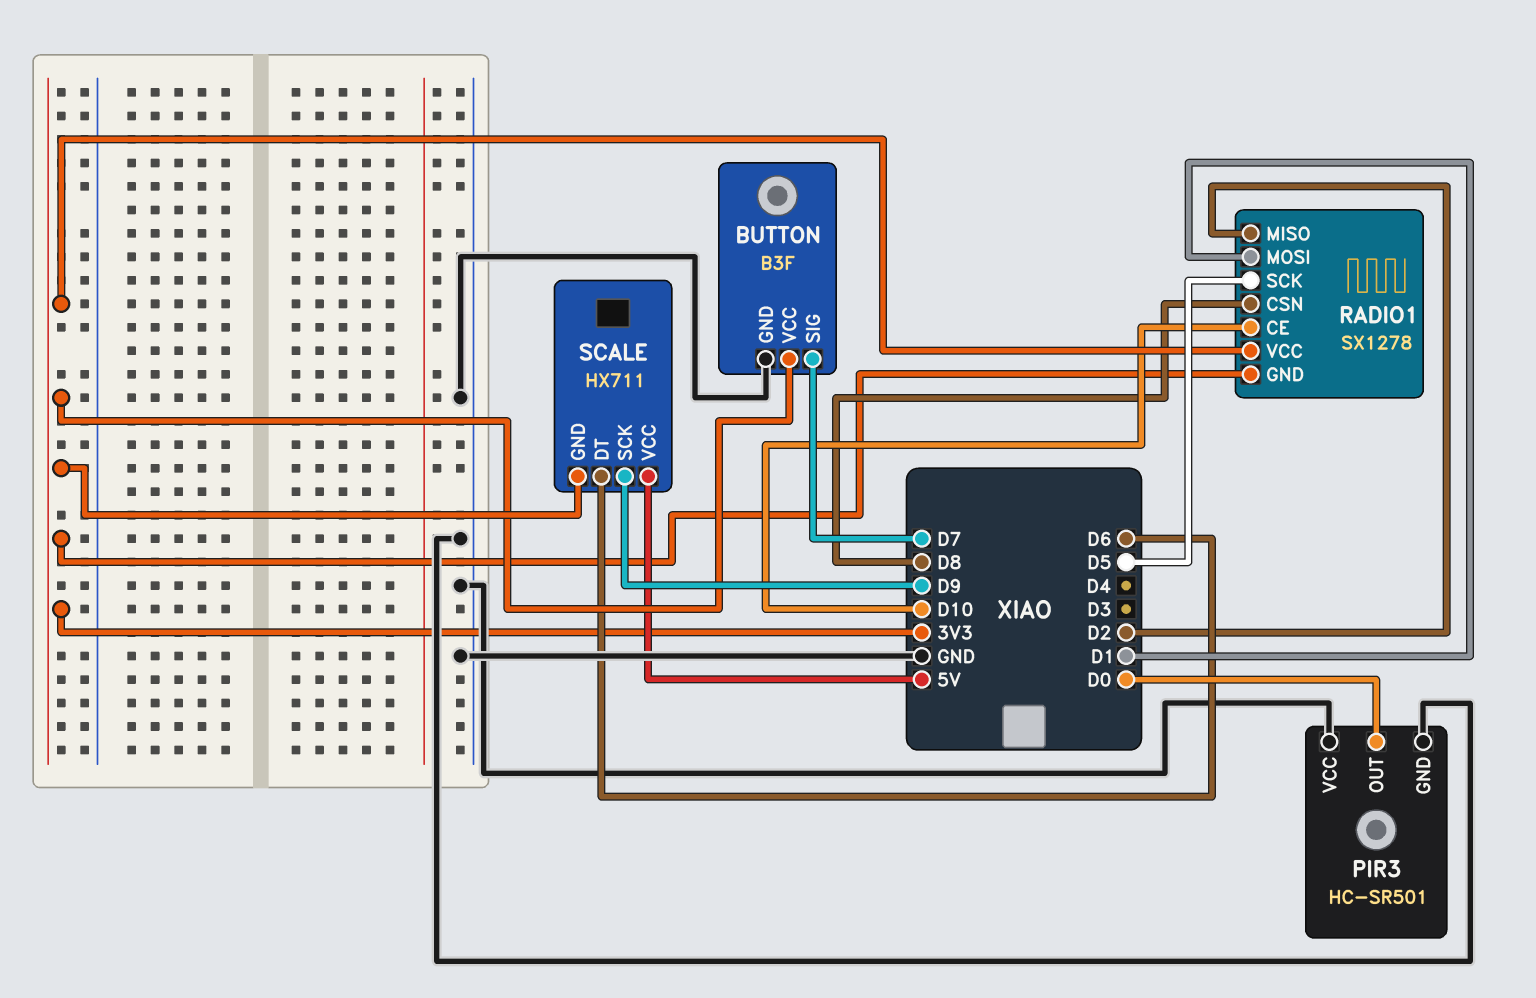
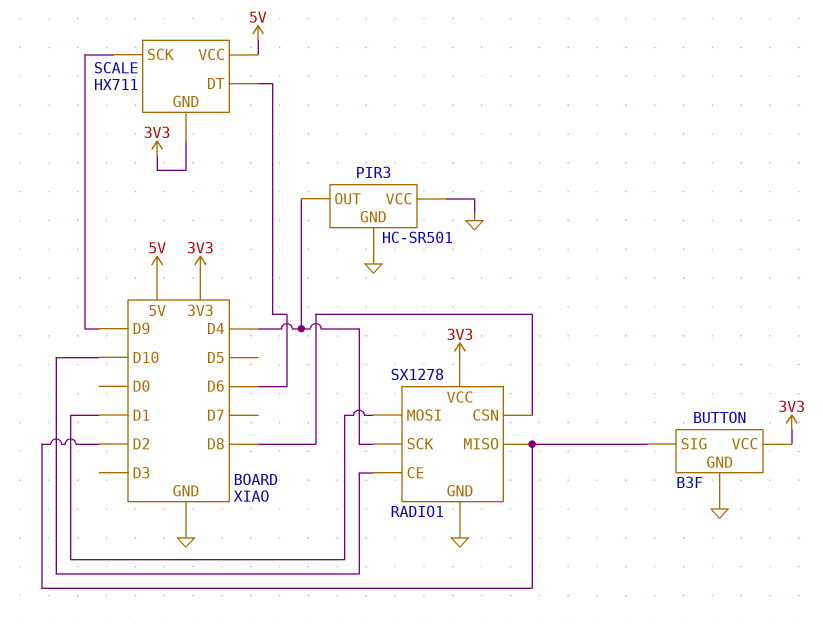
BUTTON pin SIG: D7 -> D2
PIR3 pin OUT: D0 -> D4
RADIO1 pin GND: 3V3 -> GND
RADIO1 pin SCK: D5 -> D4

